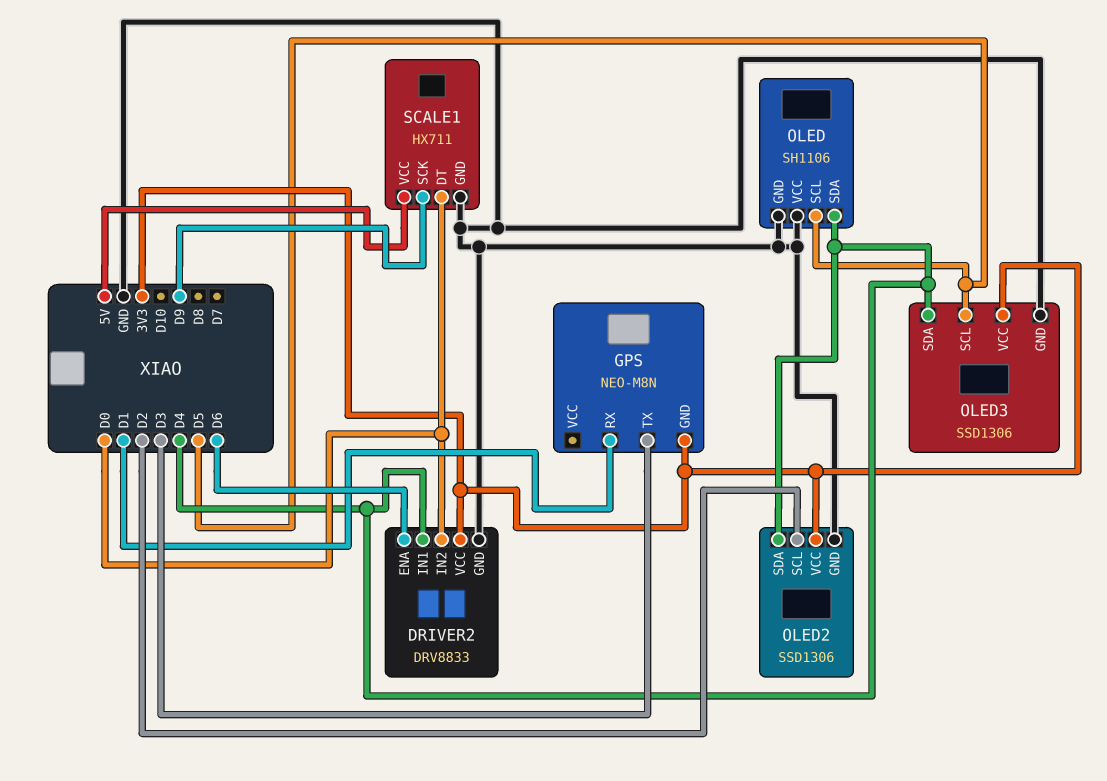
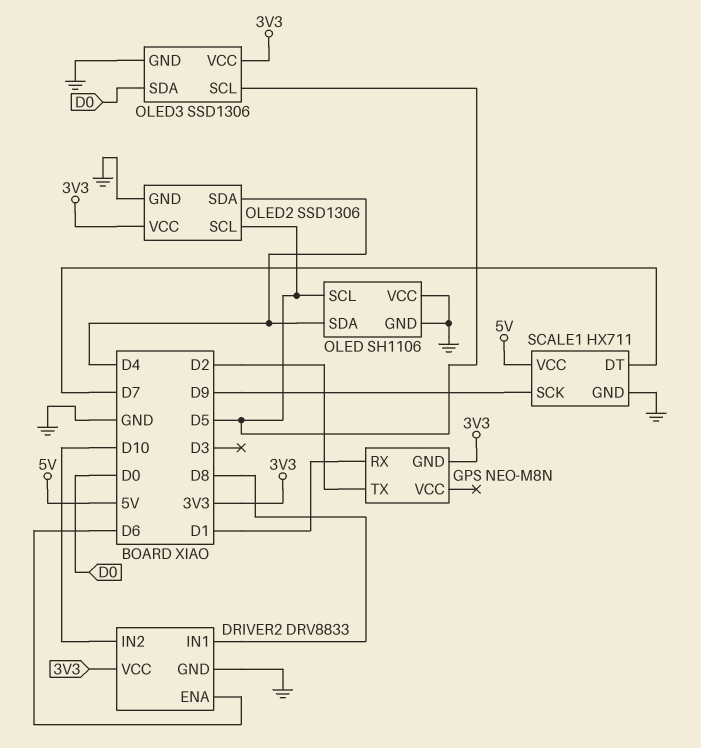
DRIVER2 pin IN1: D4 -> D8
DRIVER2 pin IN2: D0 -> D10
GPS pin TX: D3 -> D2
OLED2 pin SCL: D2 -> D5
OLED3 pin SDA: D4 -> D0
SCALE1 pin DT: D0 -> D7

